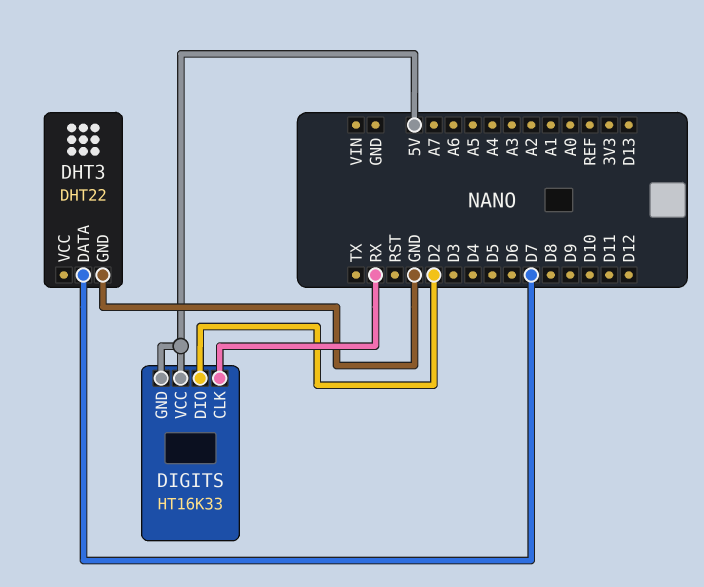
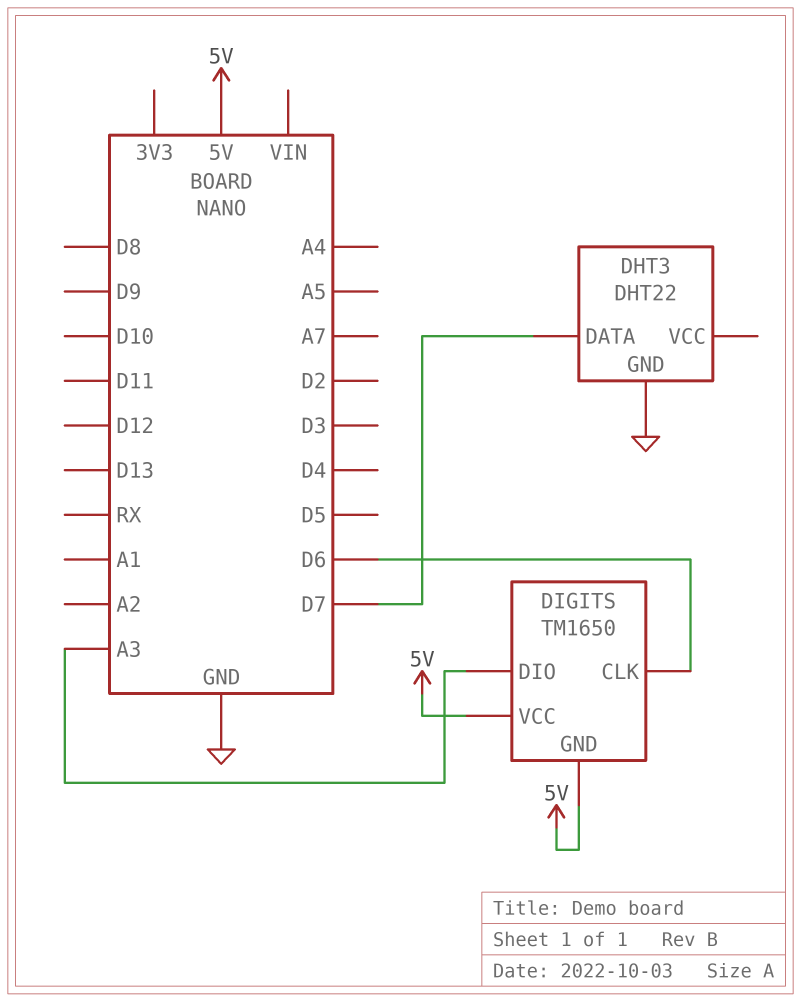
DIGITS: HT16K33 -> TM1650
DIGITS pin CLK: RX -> D6
DIGITS pin DIO: D2 -> A3

